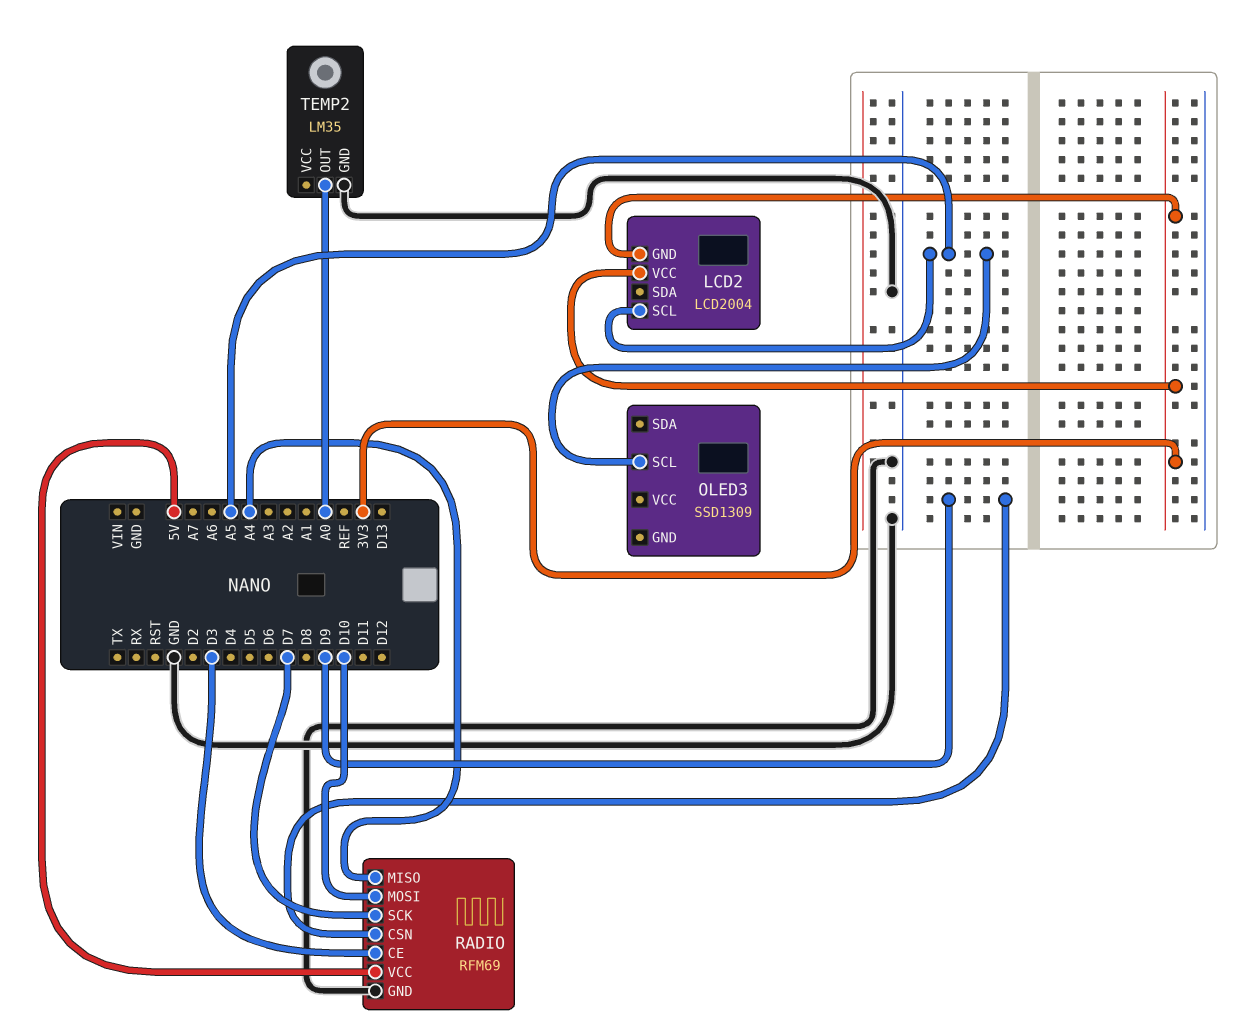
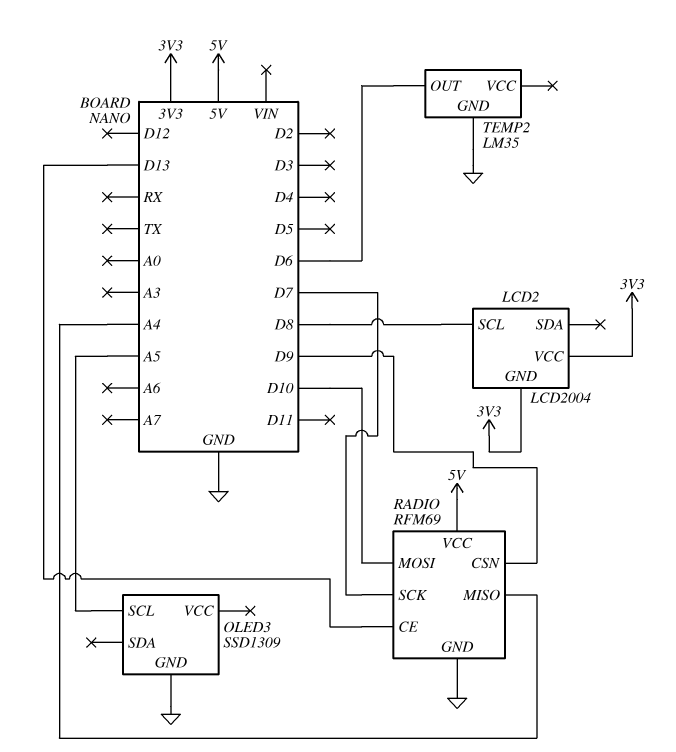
LCD2 pin SCL: A5 -> D8
OLED3 pin GND: none -> GND
RADIO pin CE: D3 -> D13
TEMP2 pin OUT: A0 -> D6

